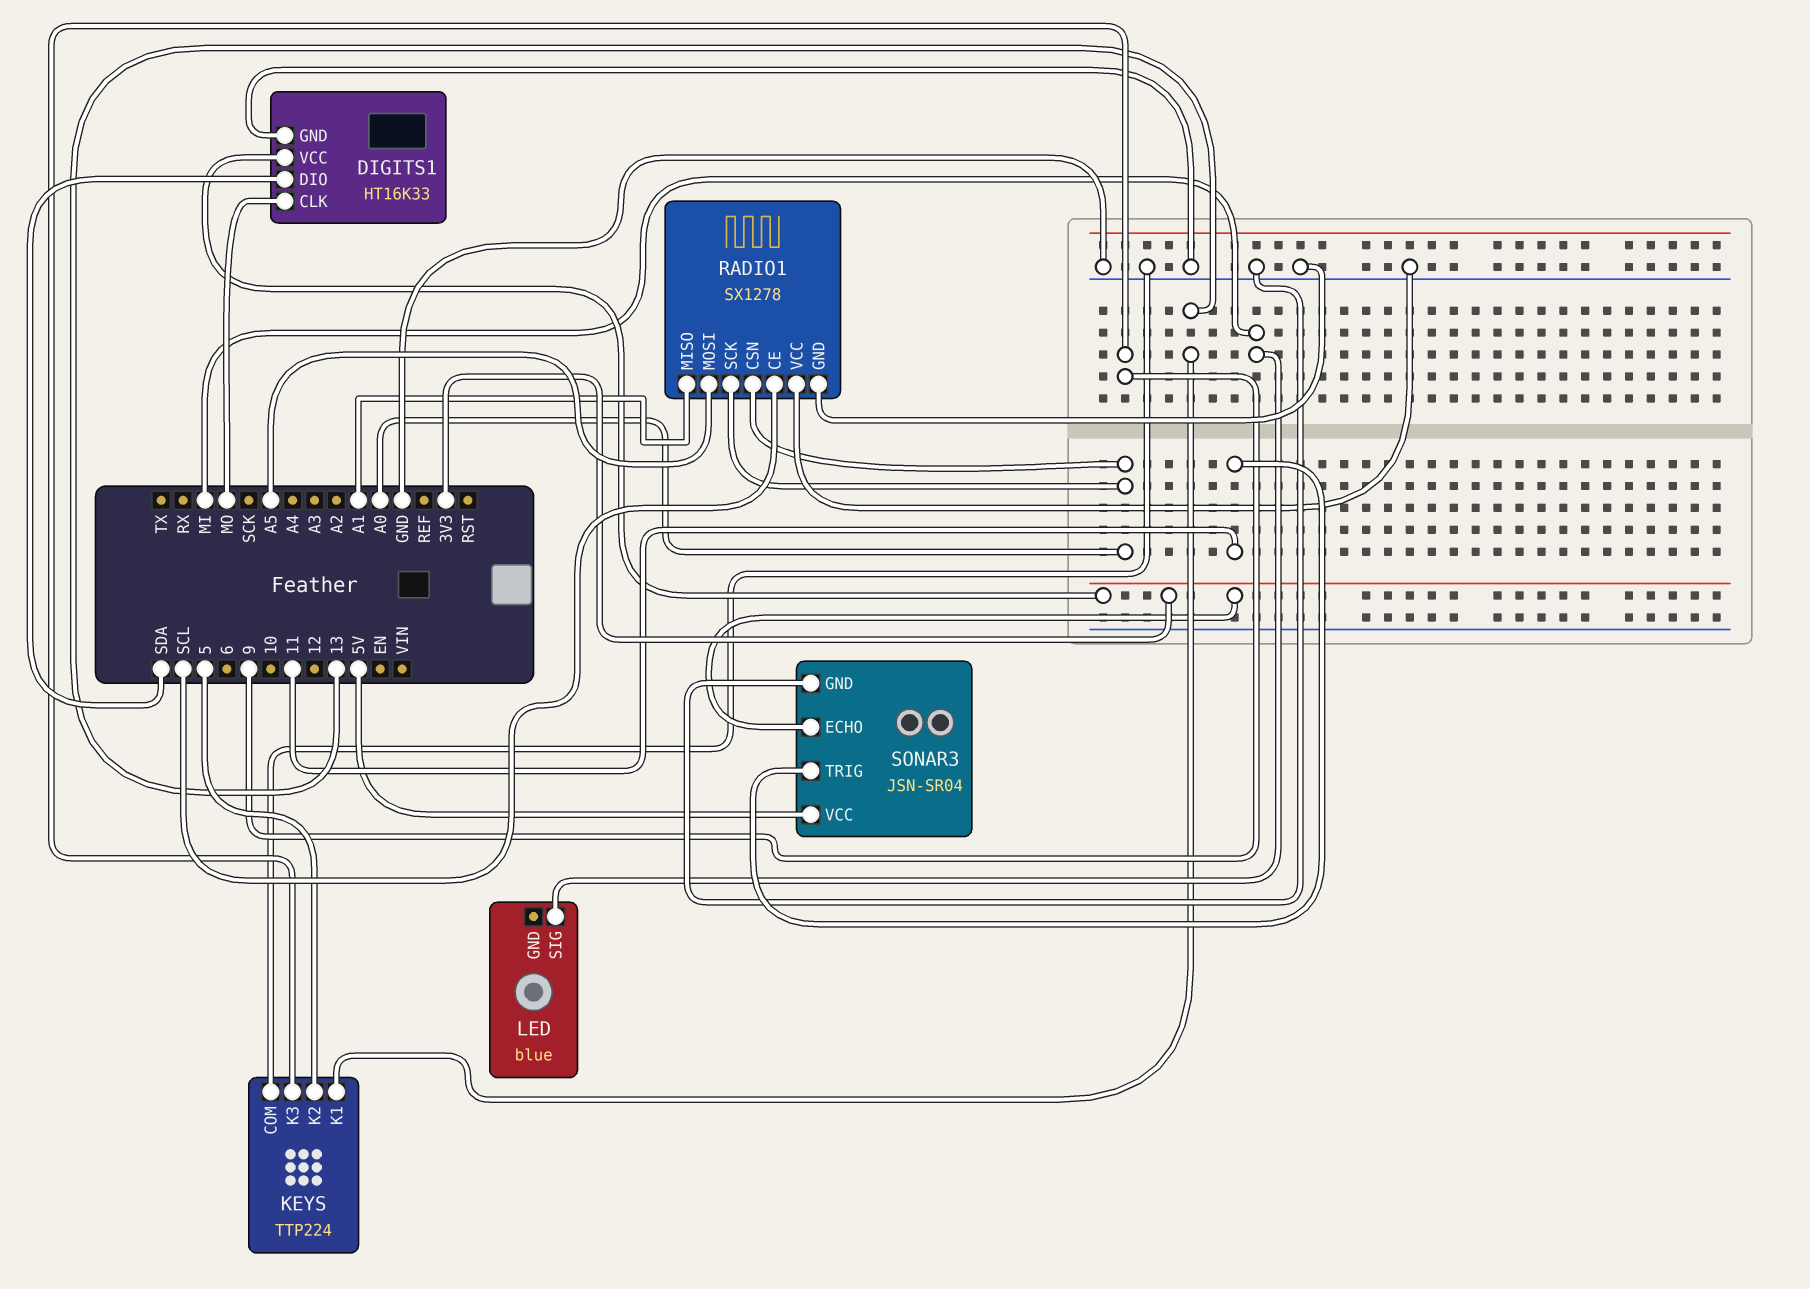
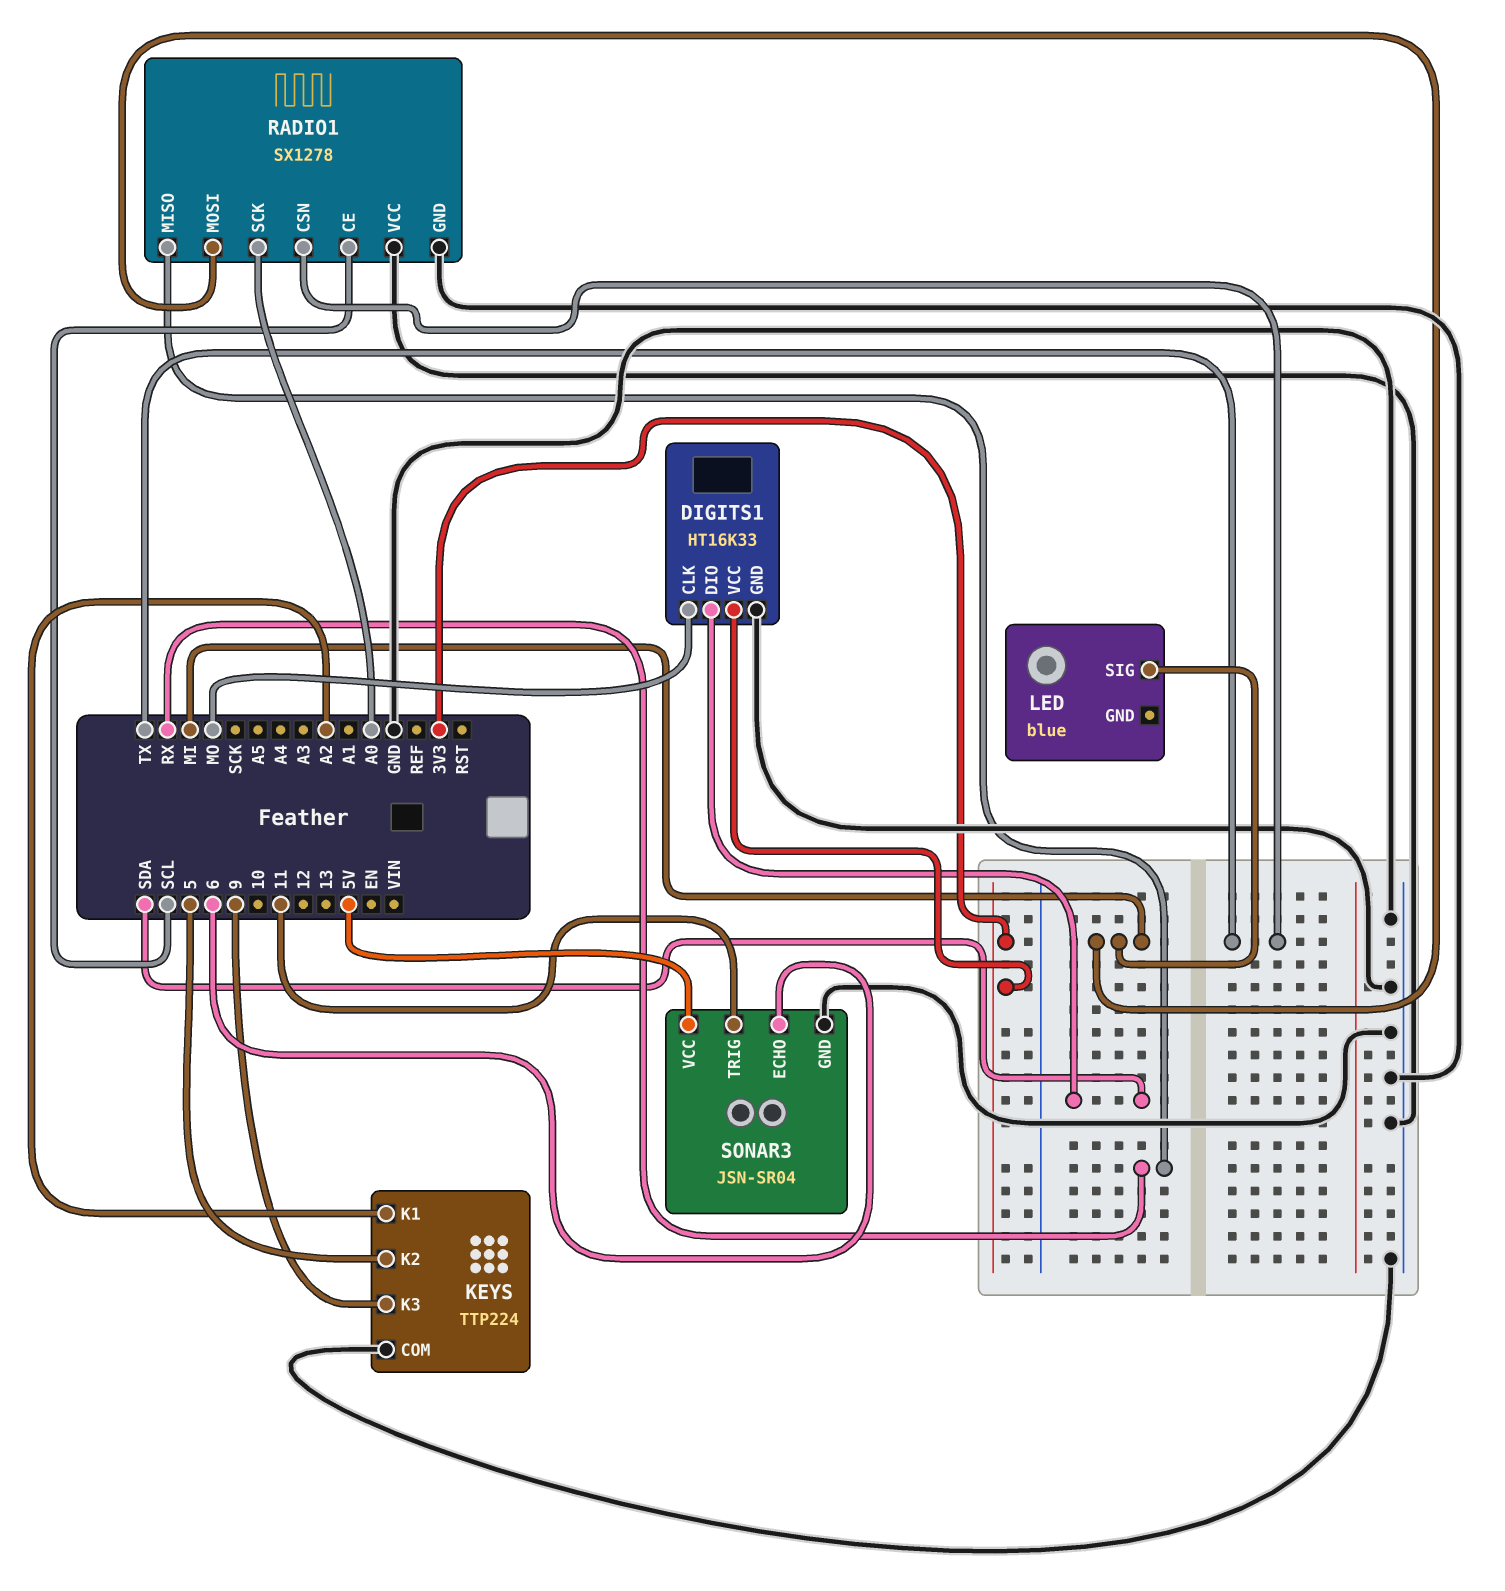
KEYS pin K1: 13 -> A2
RADIO1 pin CSN: A0 -> TX
RADIO1 pin MISO: A1 -> RX
RADIO1 pin MOSI: A5 -> MI
SONAR3 pin ECHO: 3V3 -> 6

